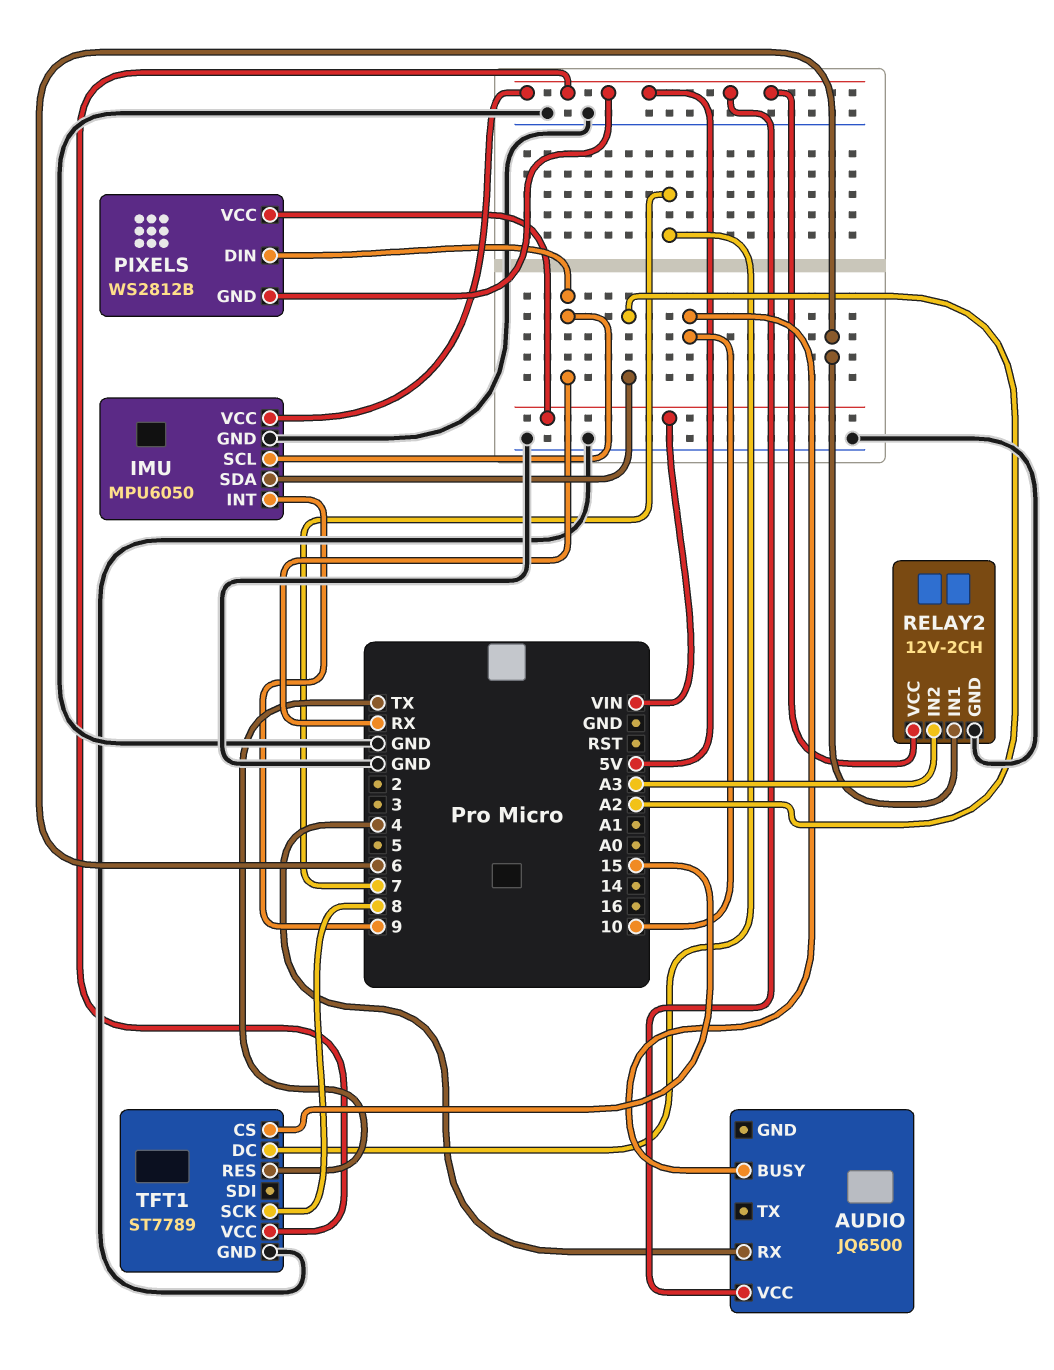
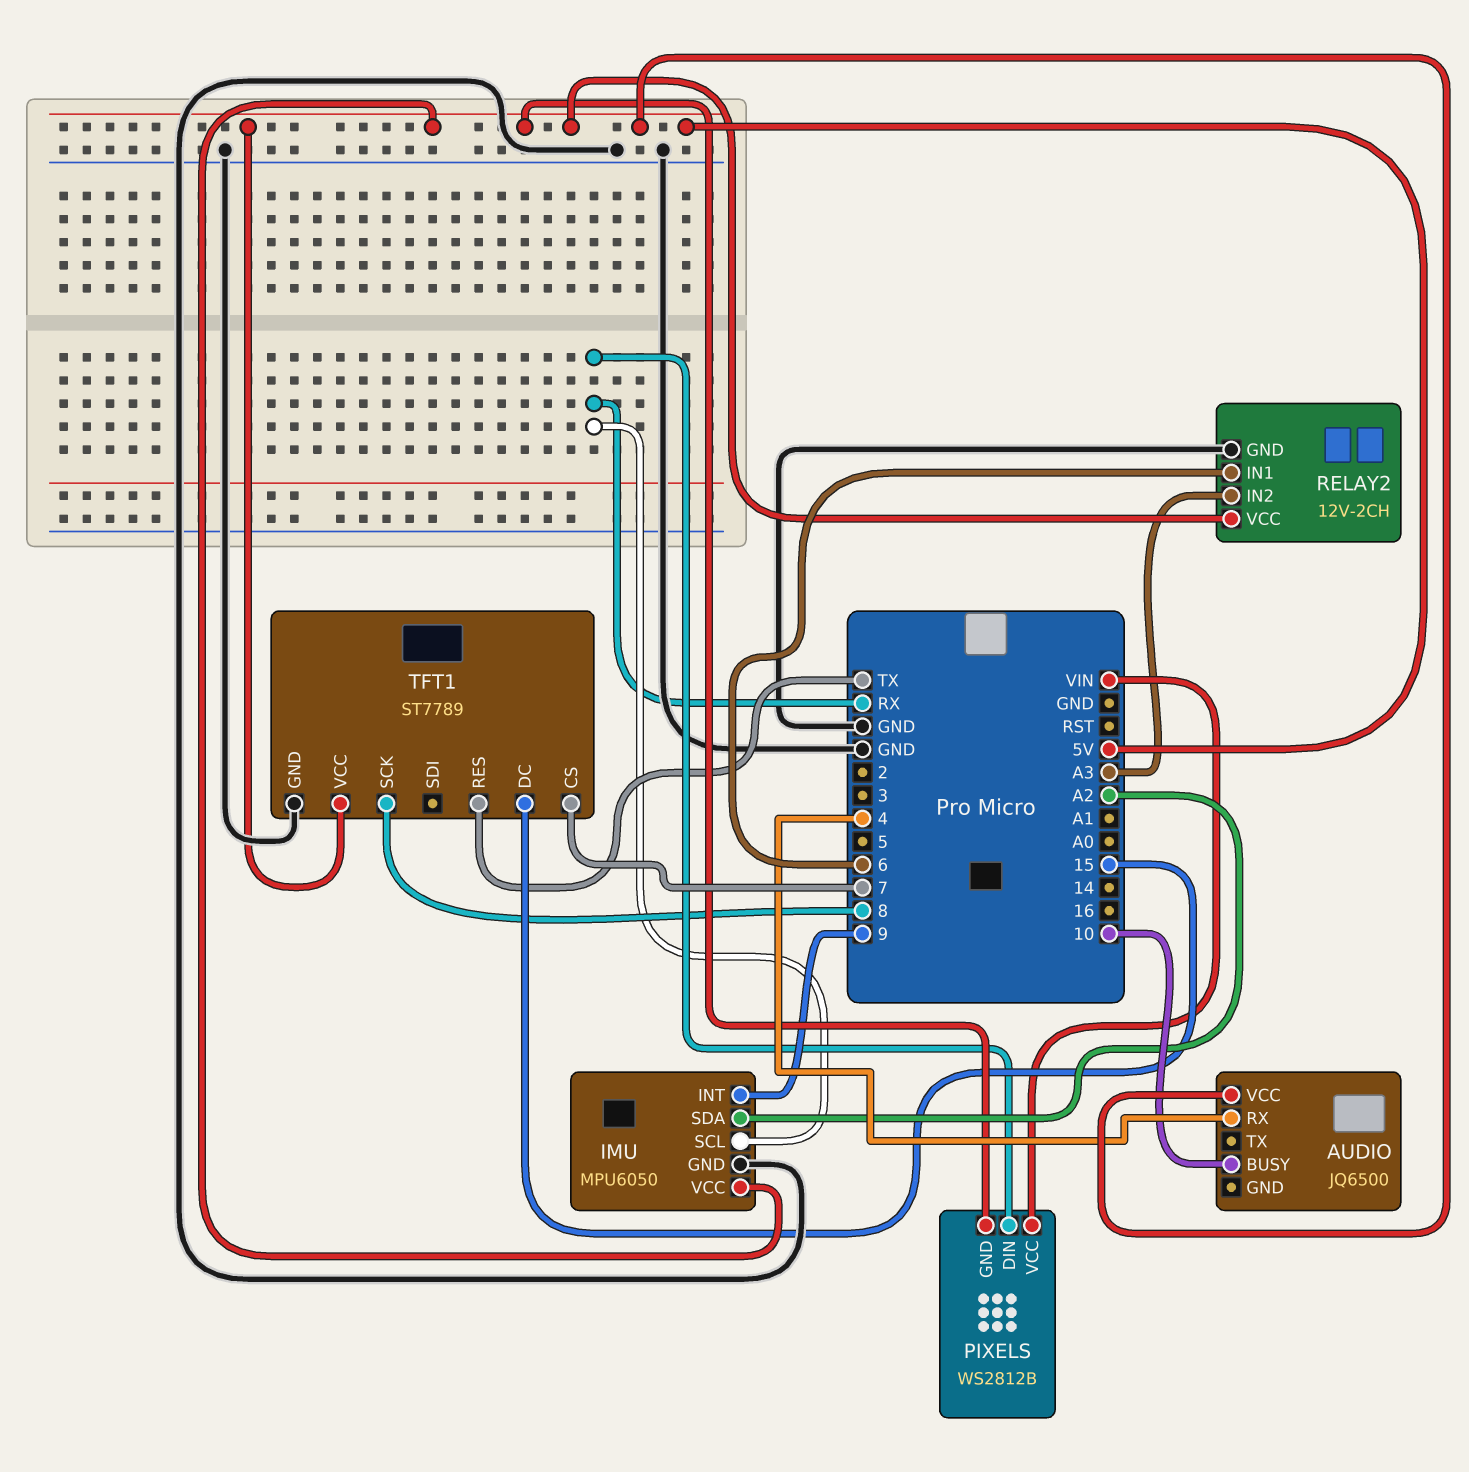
TFT1 pin CS: 15 -> 7
TFT1 pin DC: 7 -> 15

